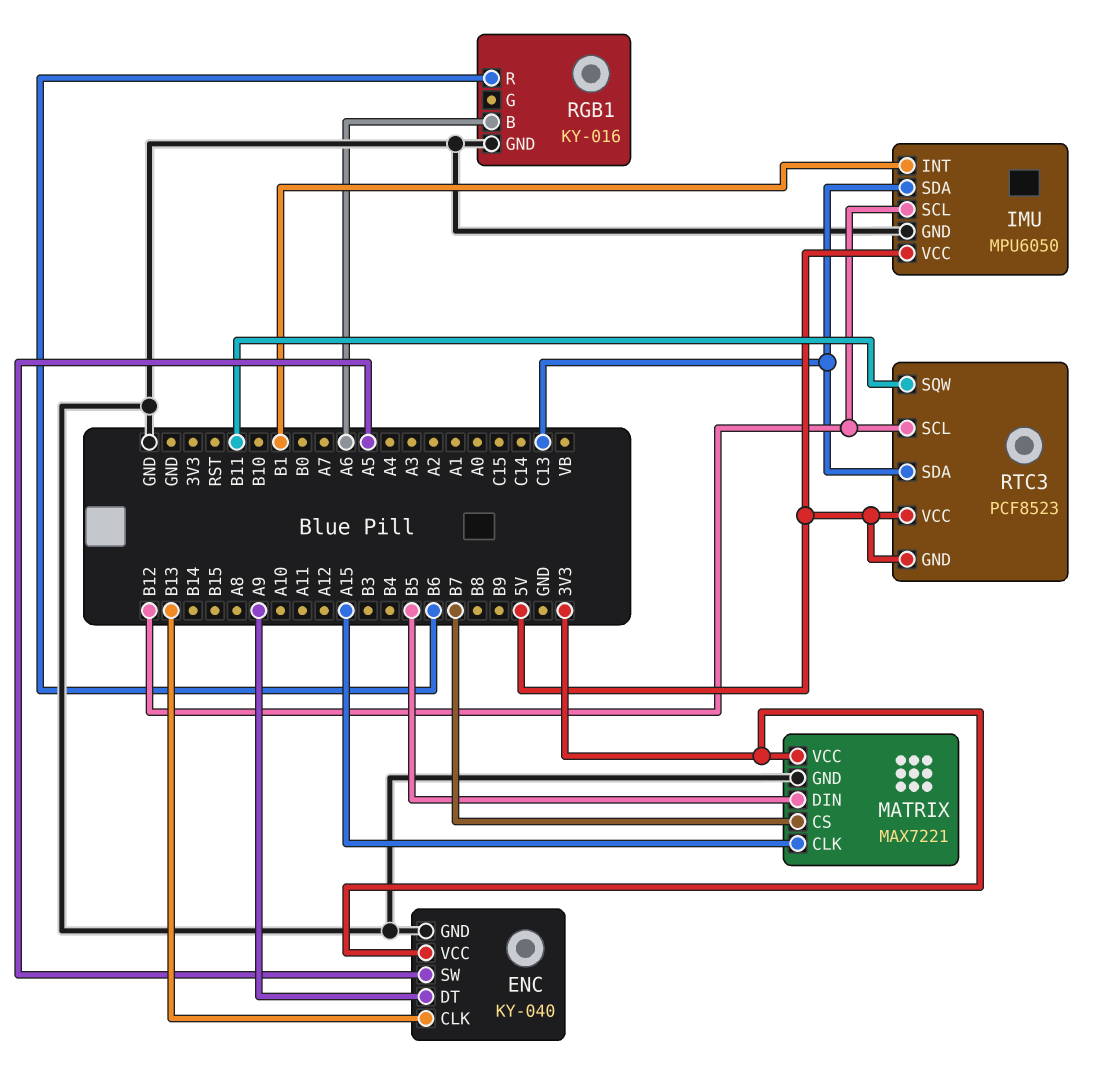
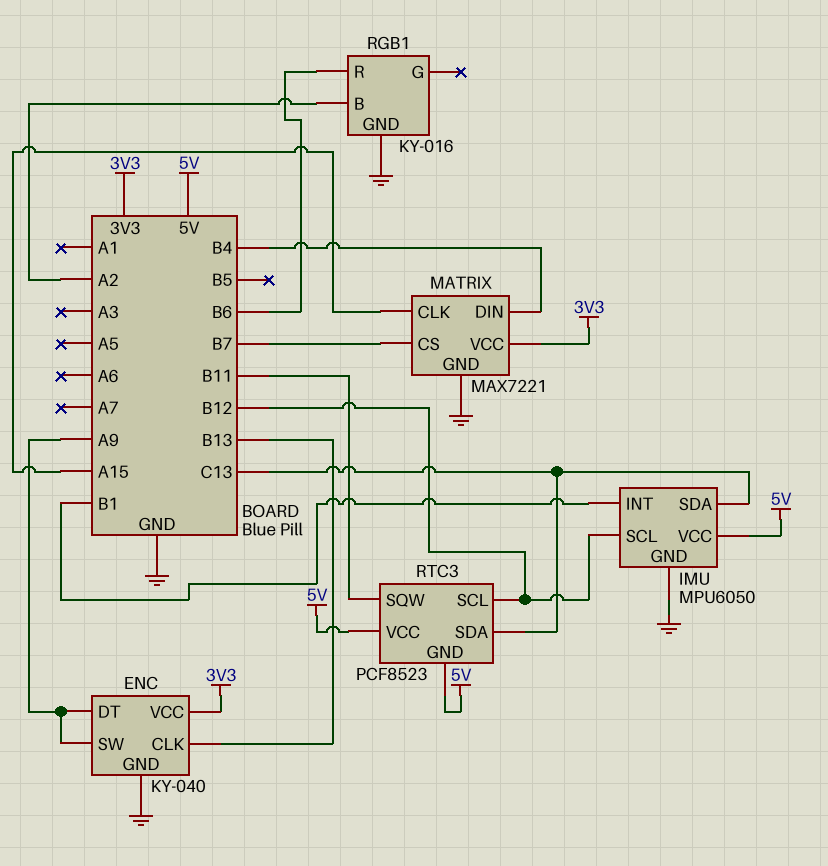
ENC pin SW: A5 -> A9
MATRIX pin DIN: B5 -> B4
RGB1 pin B: A6 -> A2

